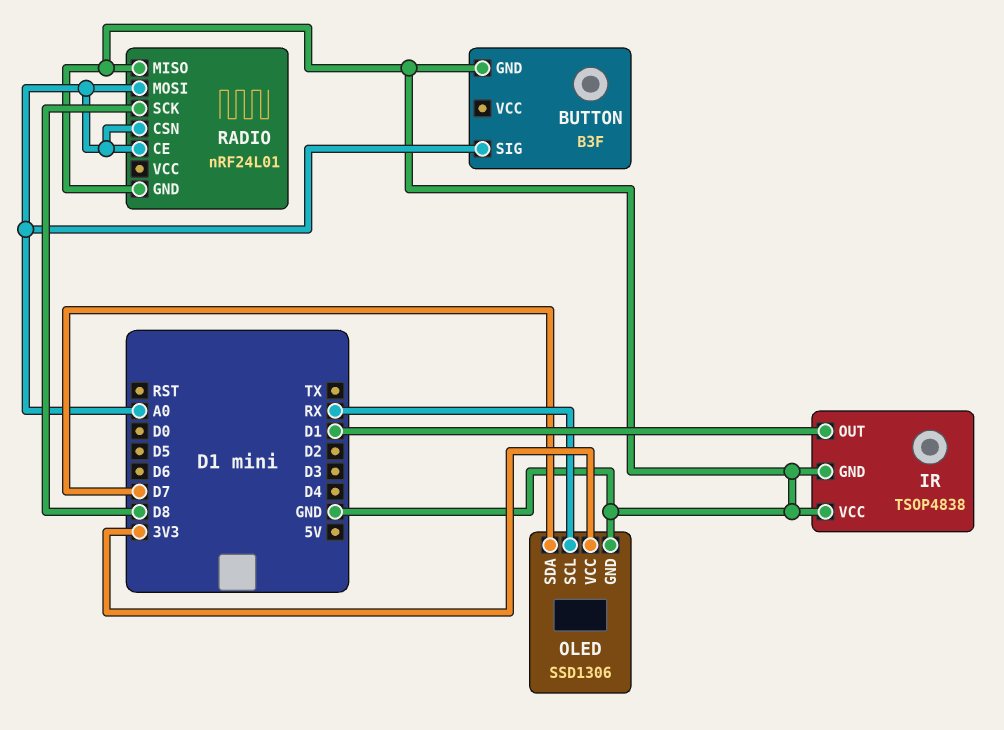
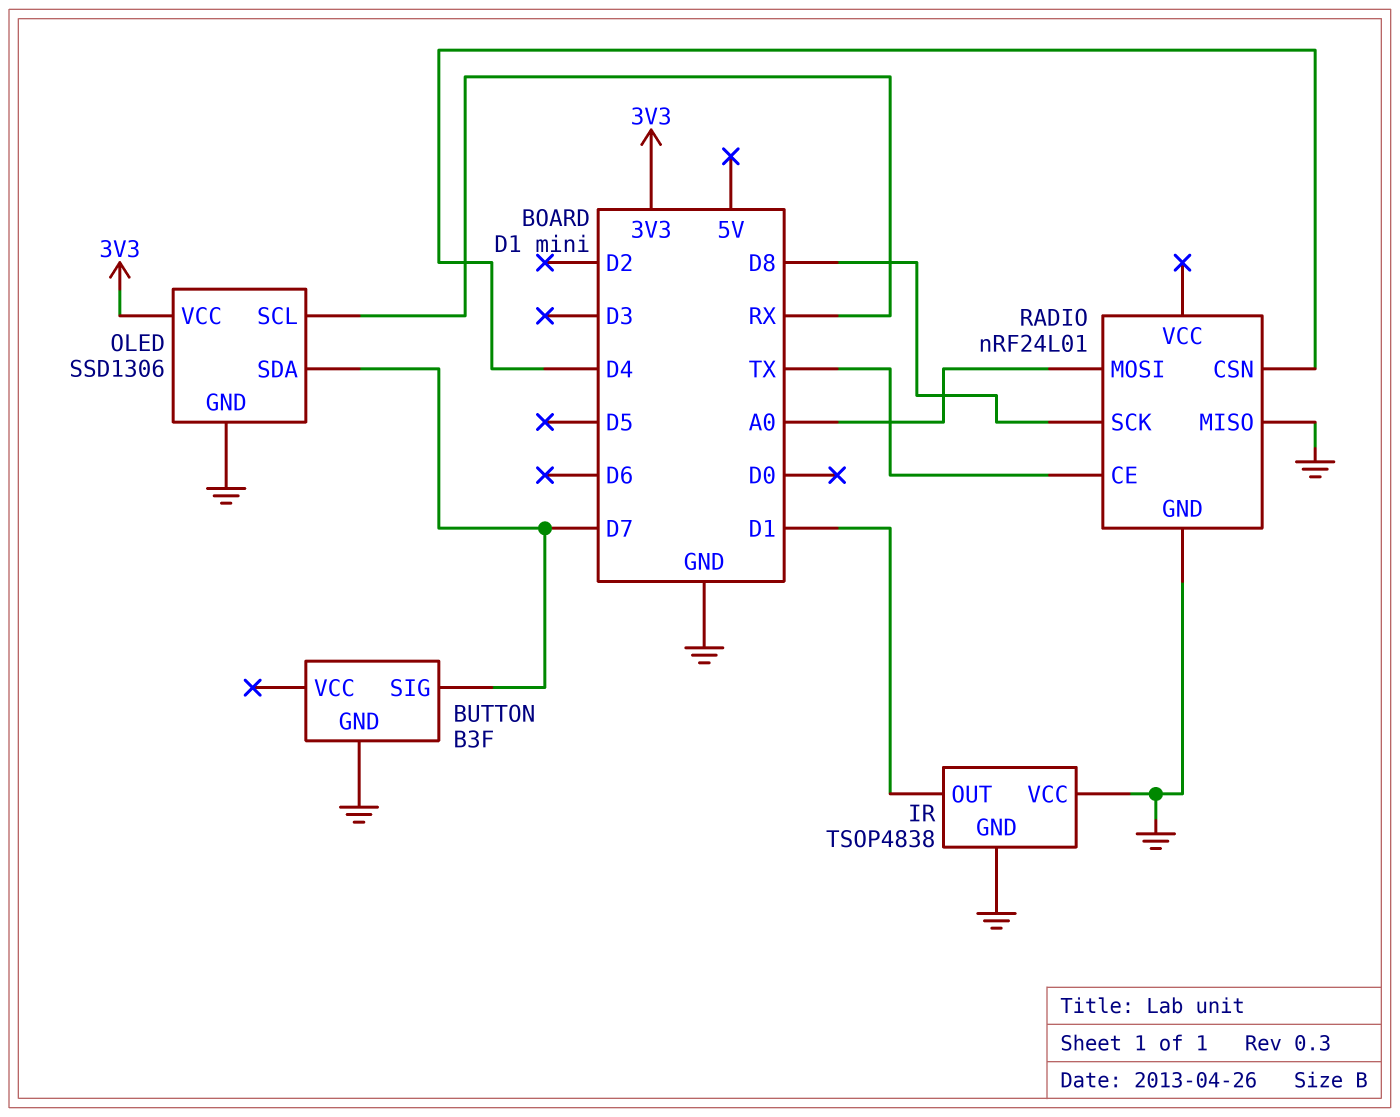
BUTTON pin SIG: A0 -> D7
RADIO pin CE: A0 -> TX
RADIO pin CSN: A0 -> D4

